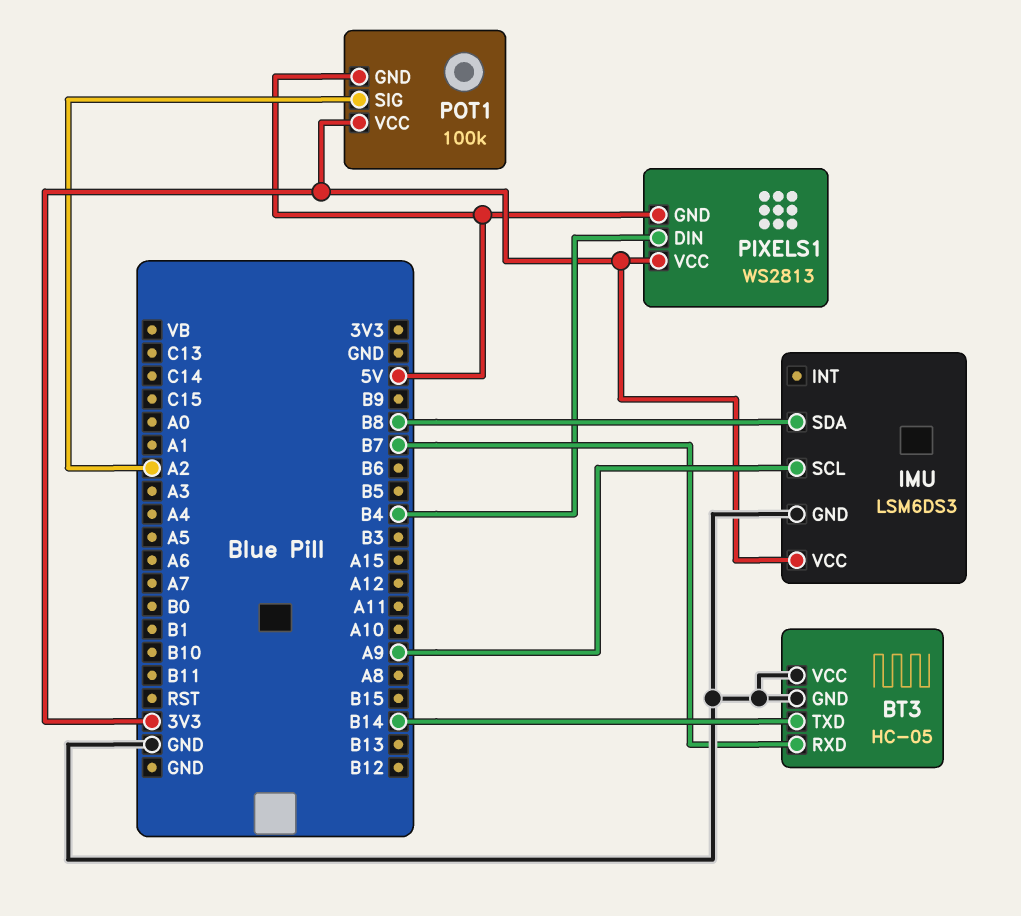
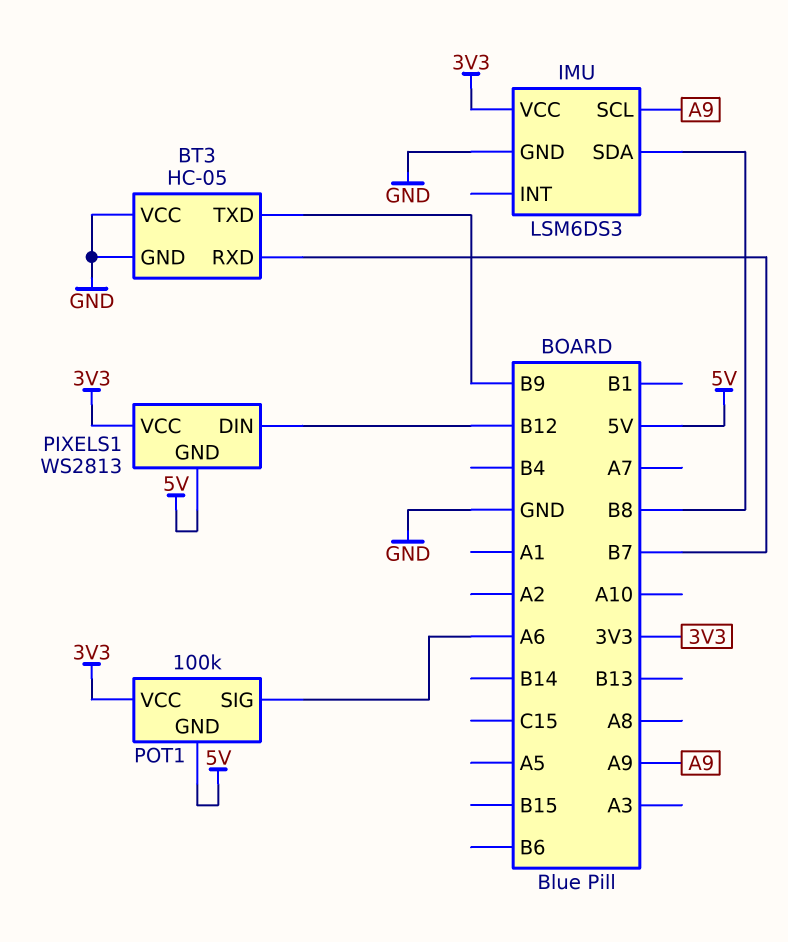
BT3 pin TXD: B14 -> B9
PIXELS1 pin DIN: B4 -> B12
POT1 pin SIG: A2 -> A6

